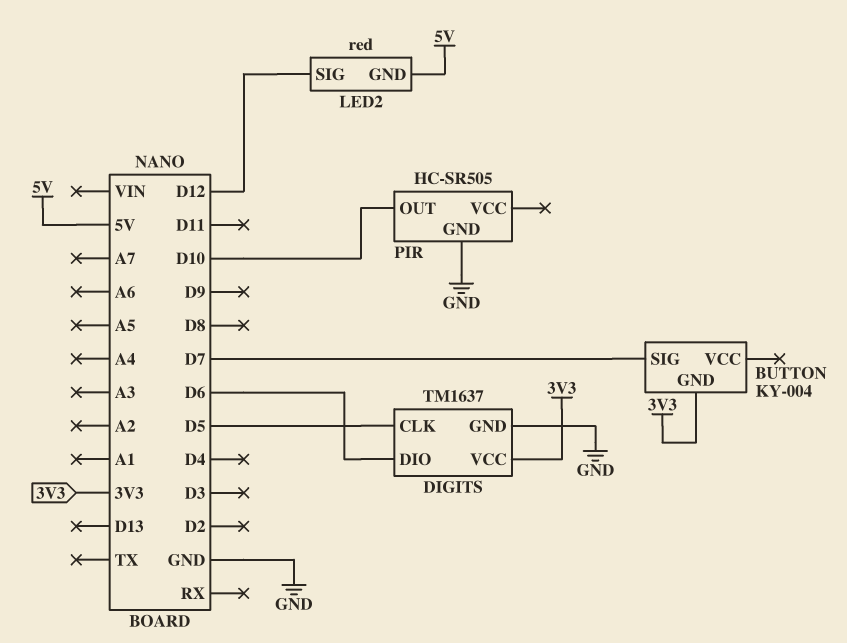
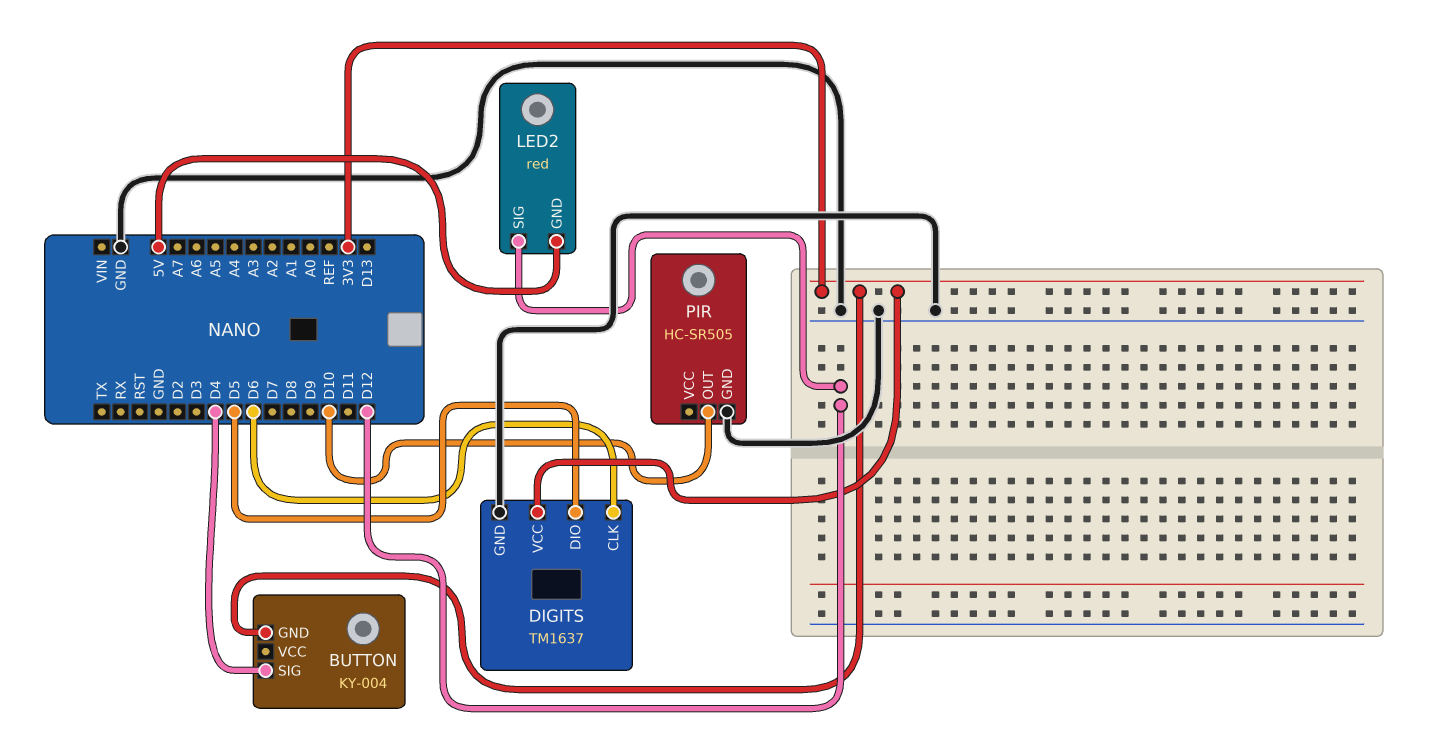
BUTTON pin SIG: D7 -> D4
DIGITS pin CLK: D5 -> D6
DIGITS pin DIO: D6 -> D5

